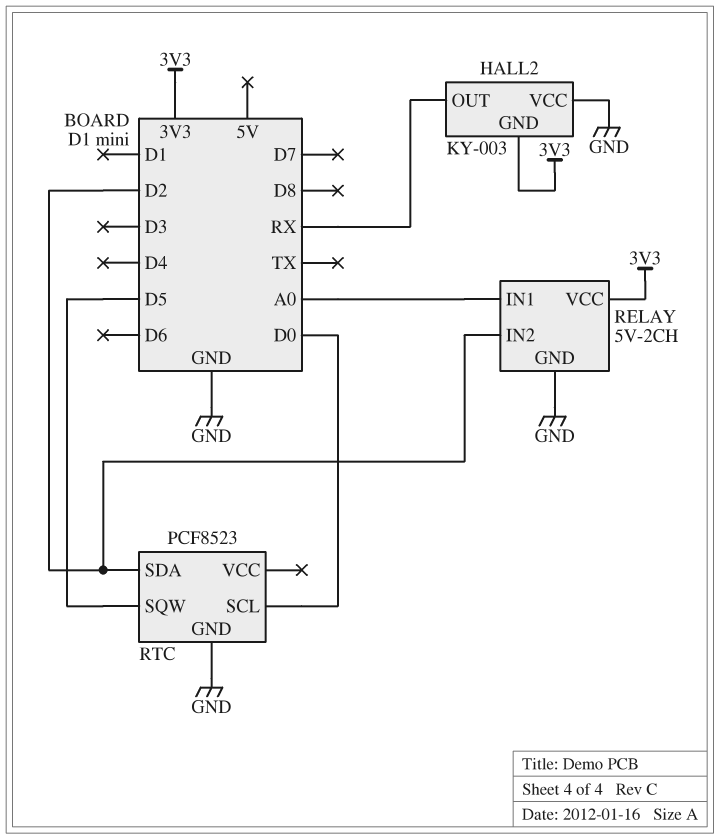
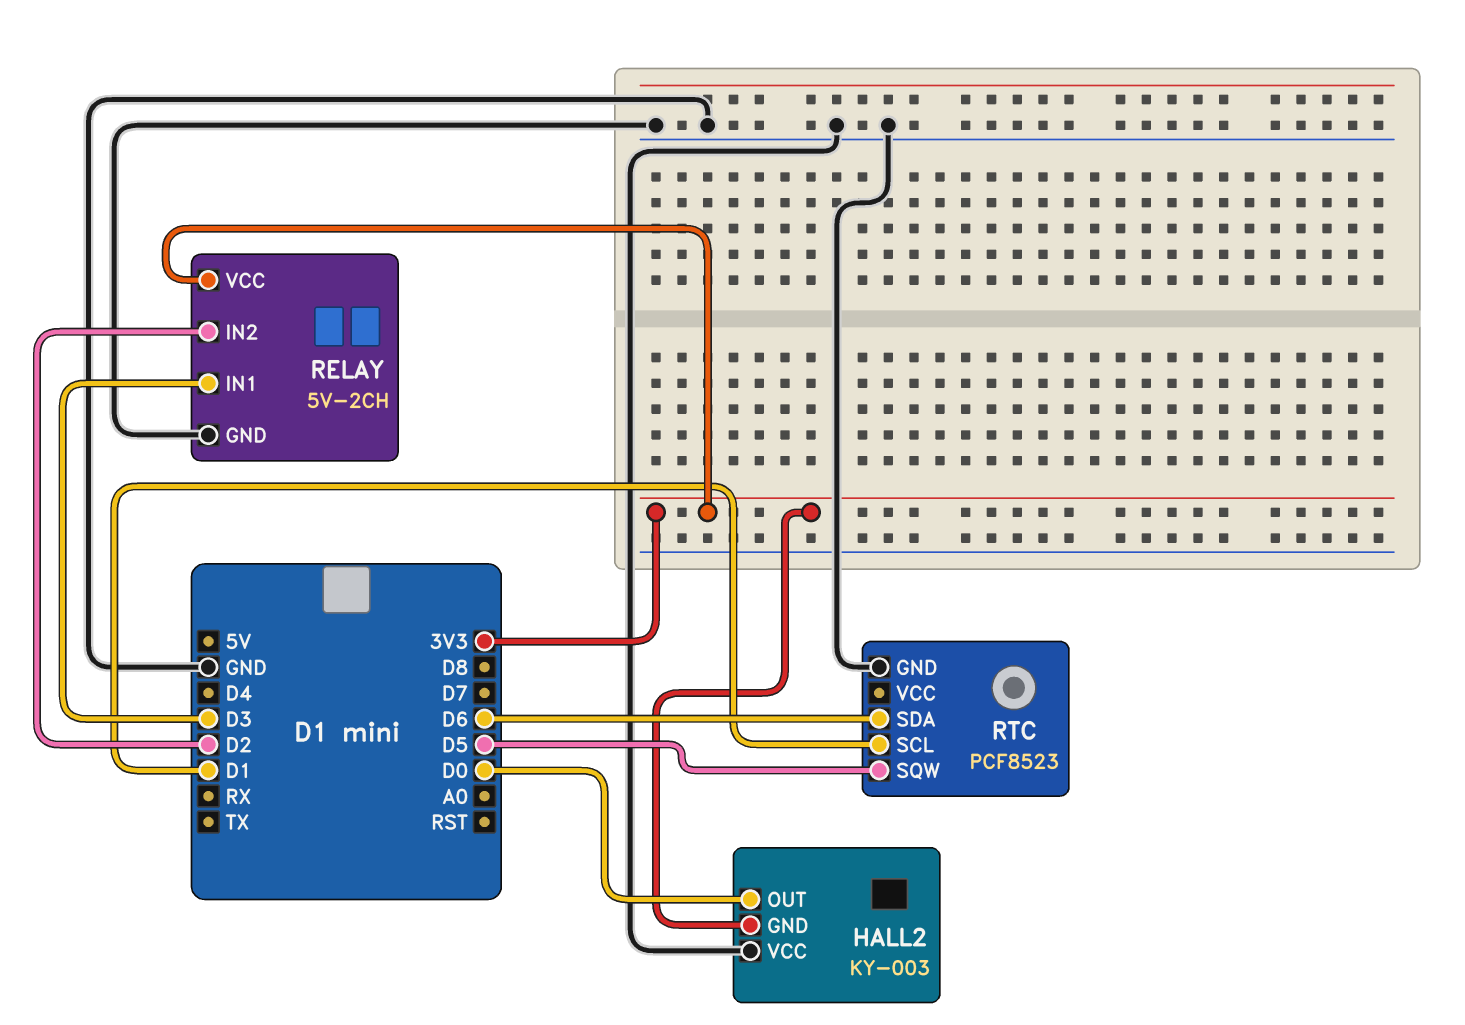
HALL2 pin OUT: RX -> D0
RELAY pin IN1: A0 -> D3
RTC pin SCL: D0 -> D1
RTC pin SDA: D2 -> D6

